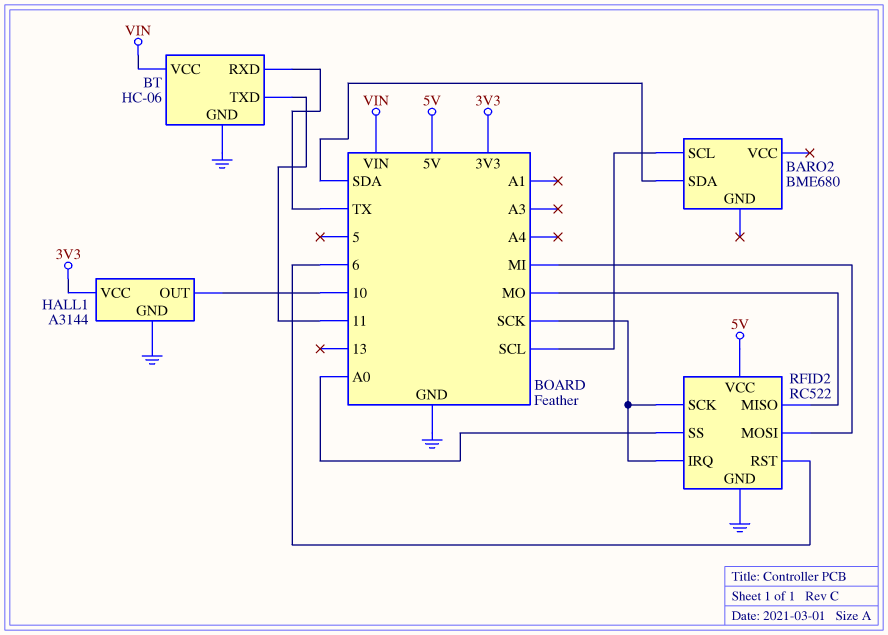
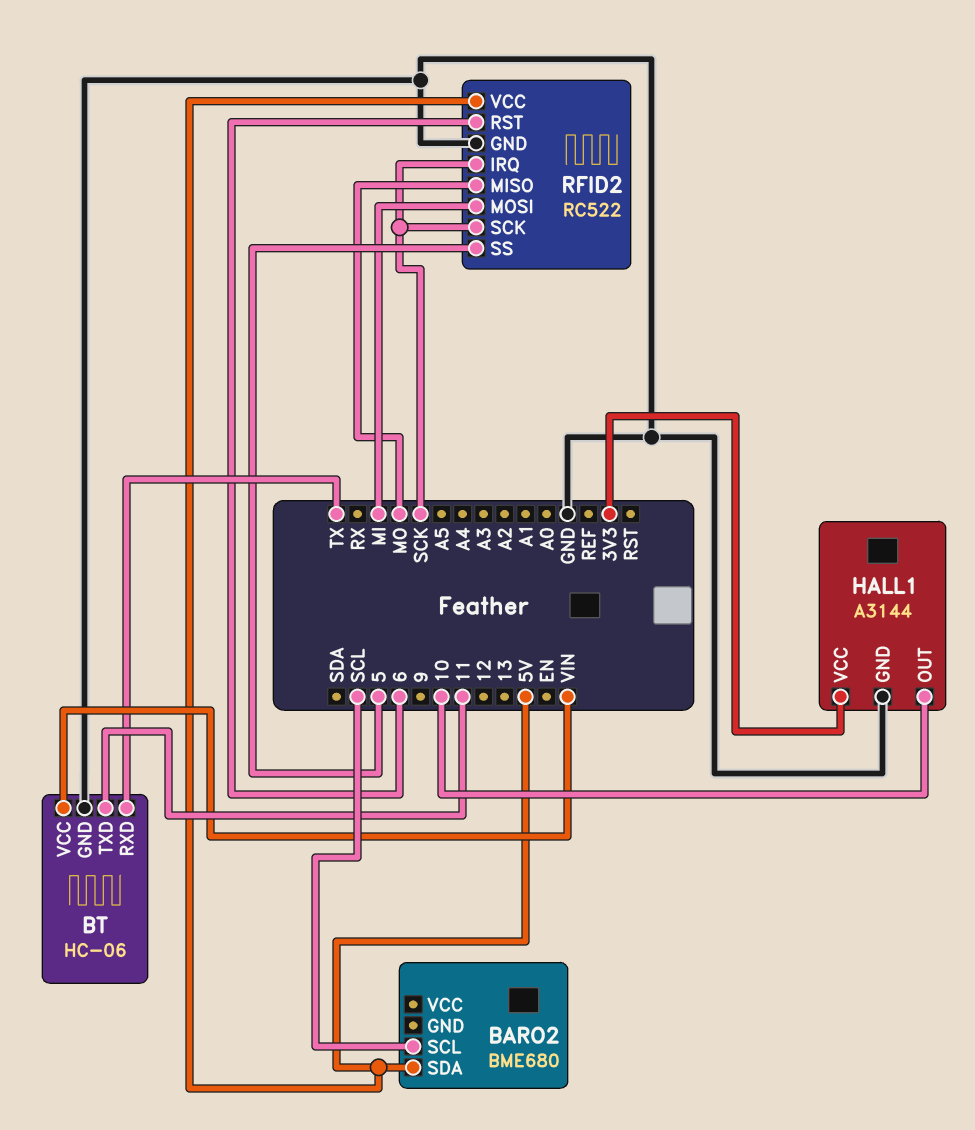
BARO2 pin SDA: SDA -> 5V
RFID2 pin SS: A0 -> 5

